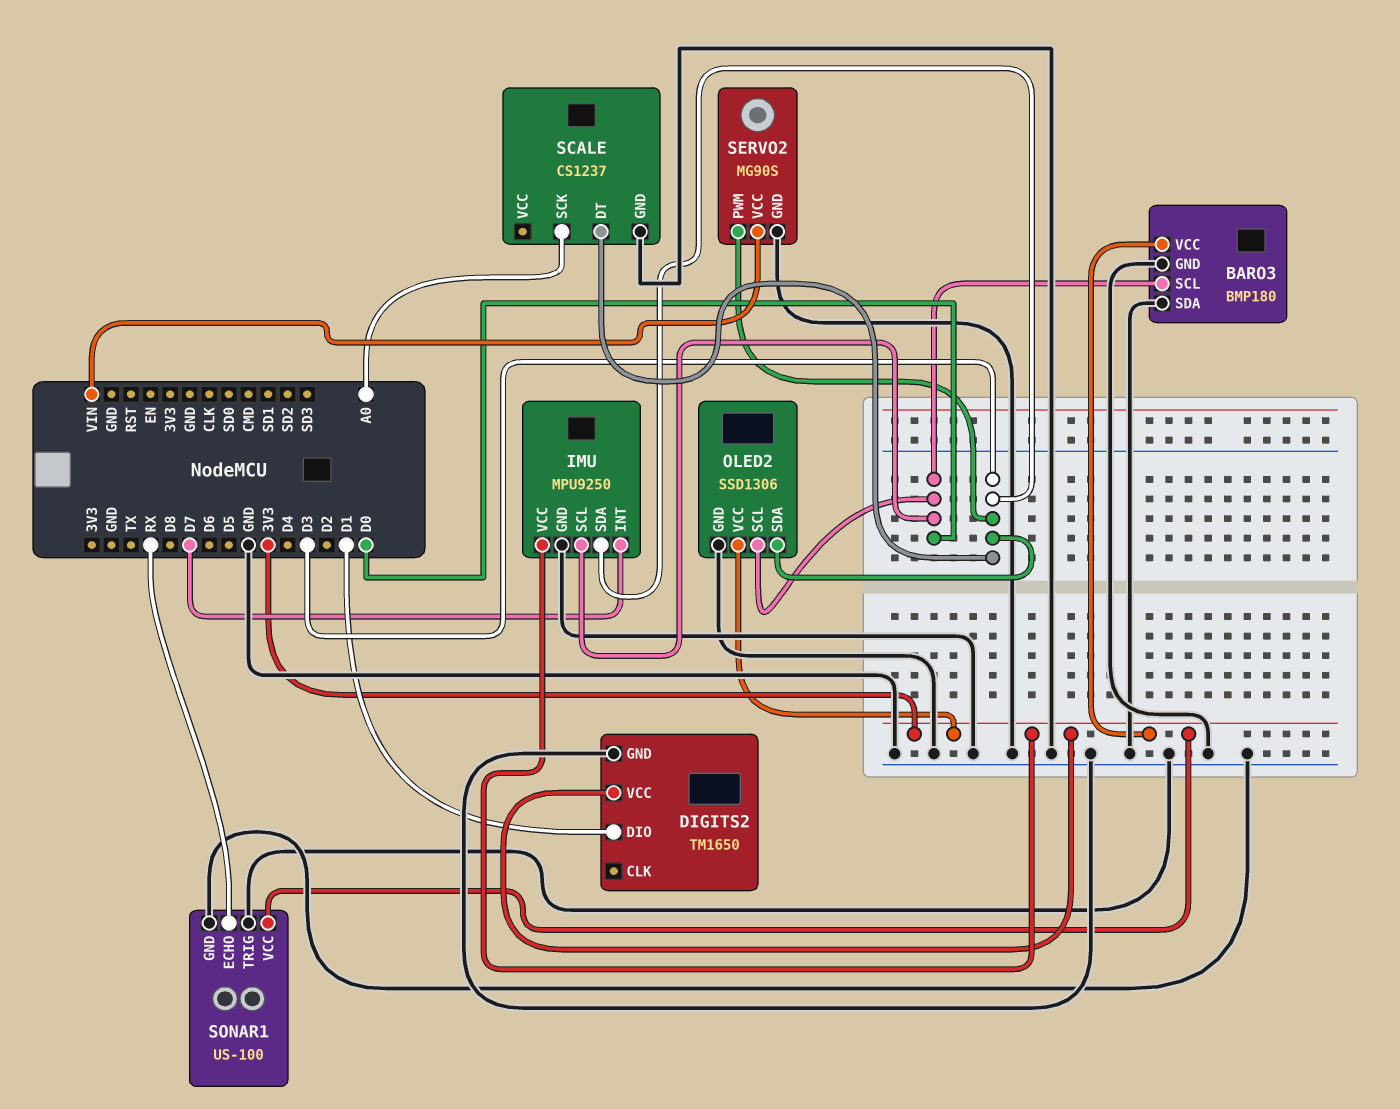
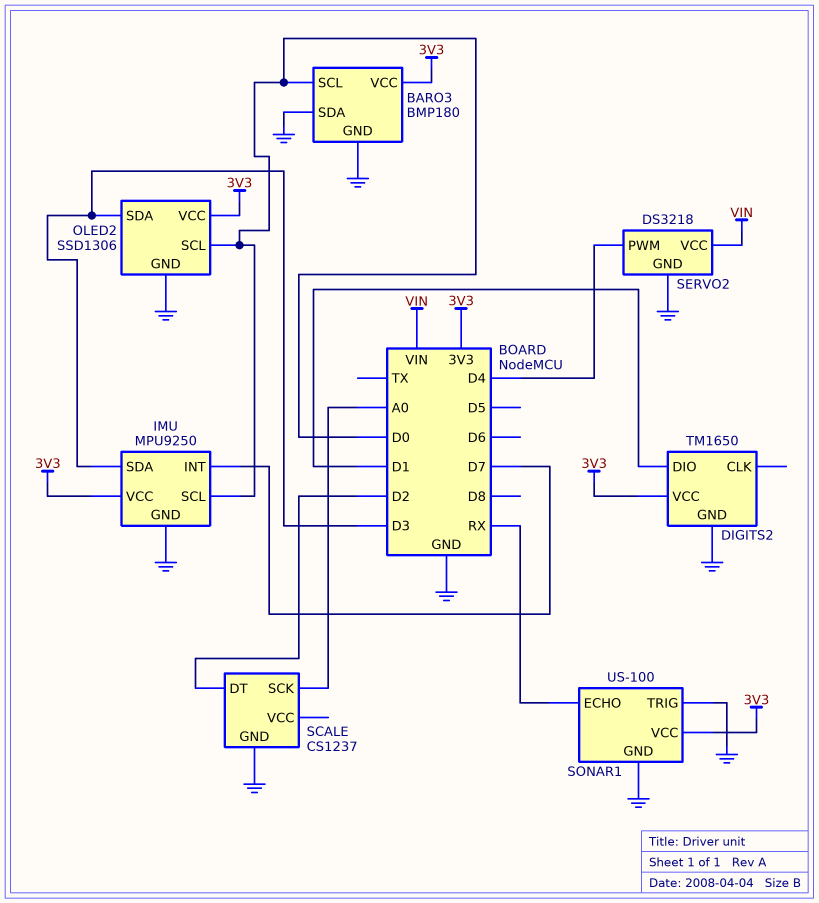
SCALE pin DT: D3 -> D2
SERVO2: MG90S -> DS3218
SERVO2 pin PWM: D3 -> D4

